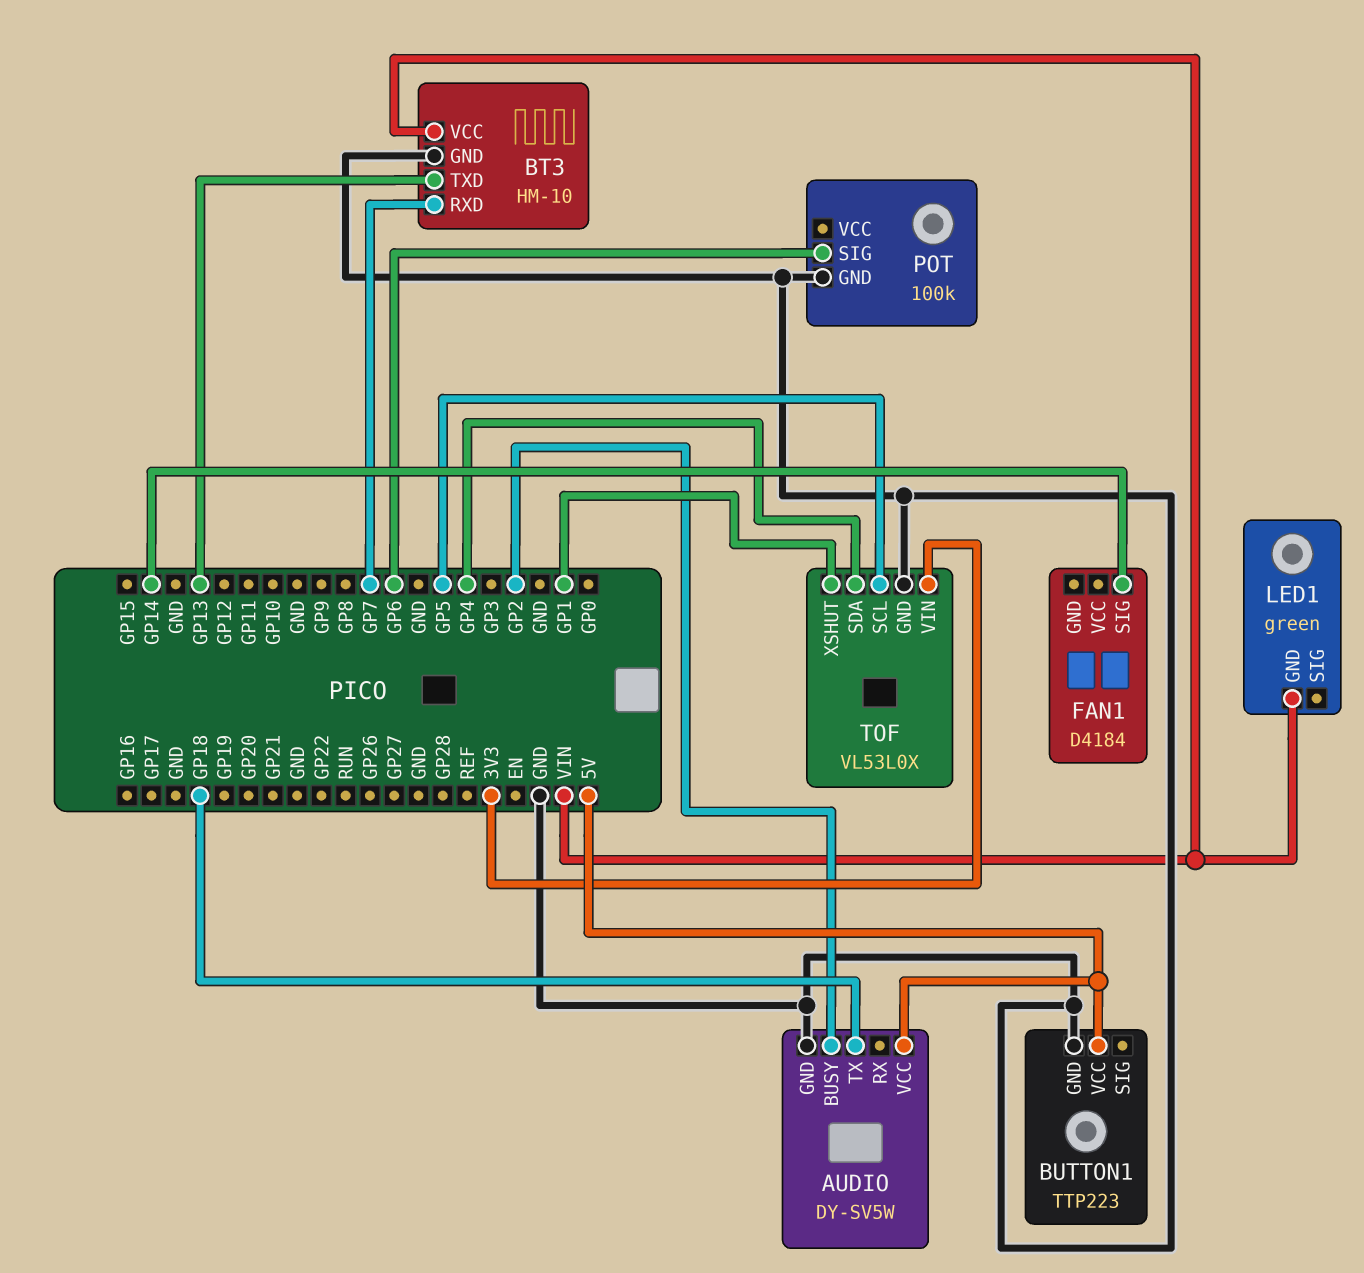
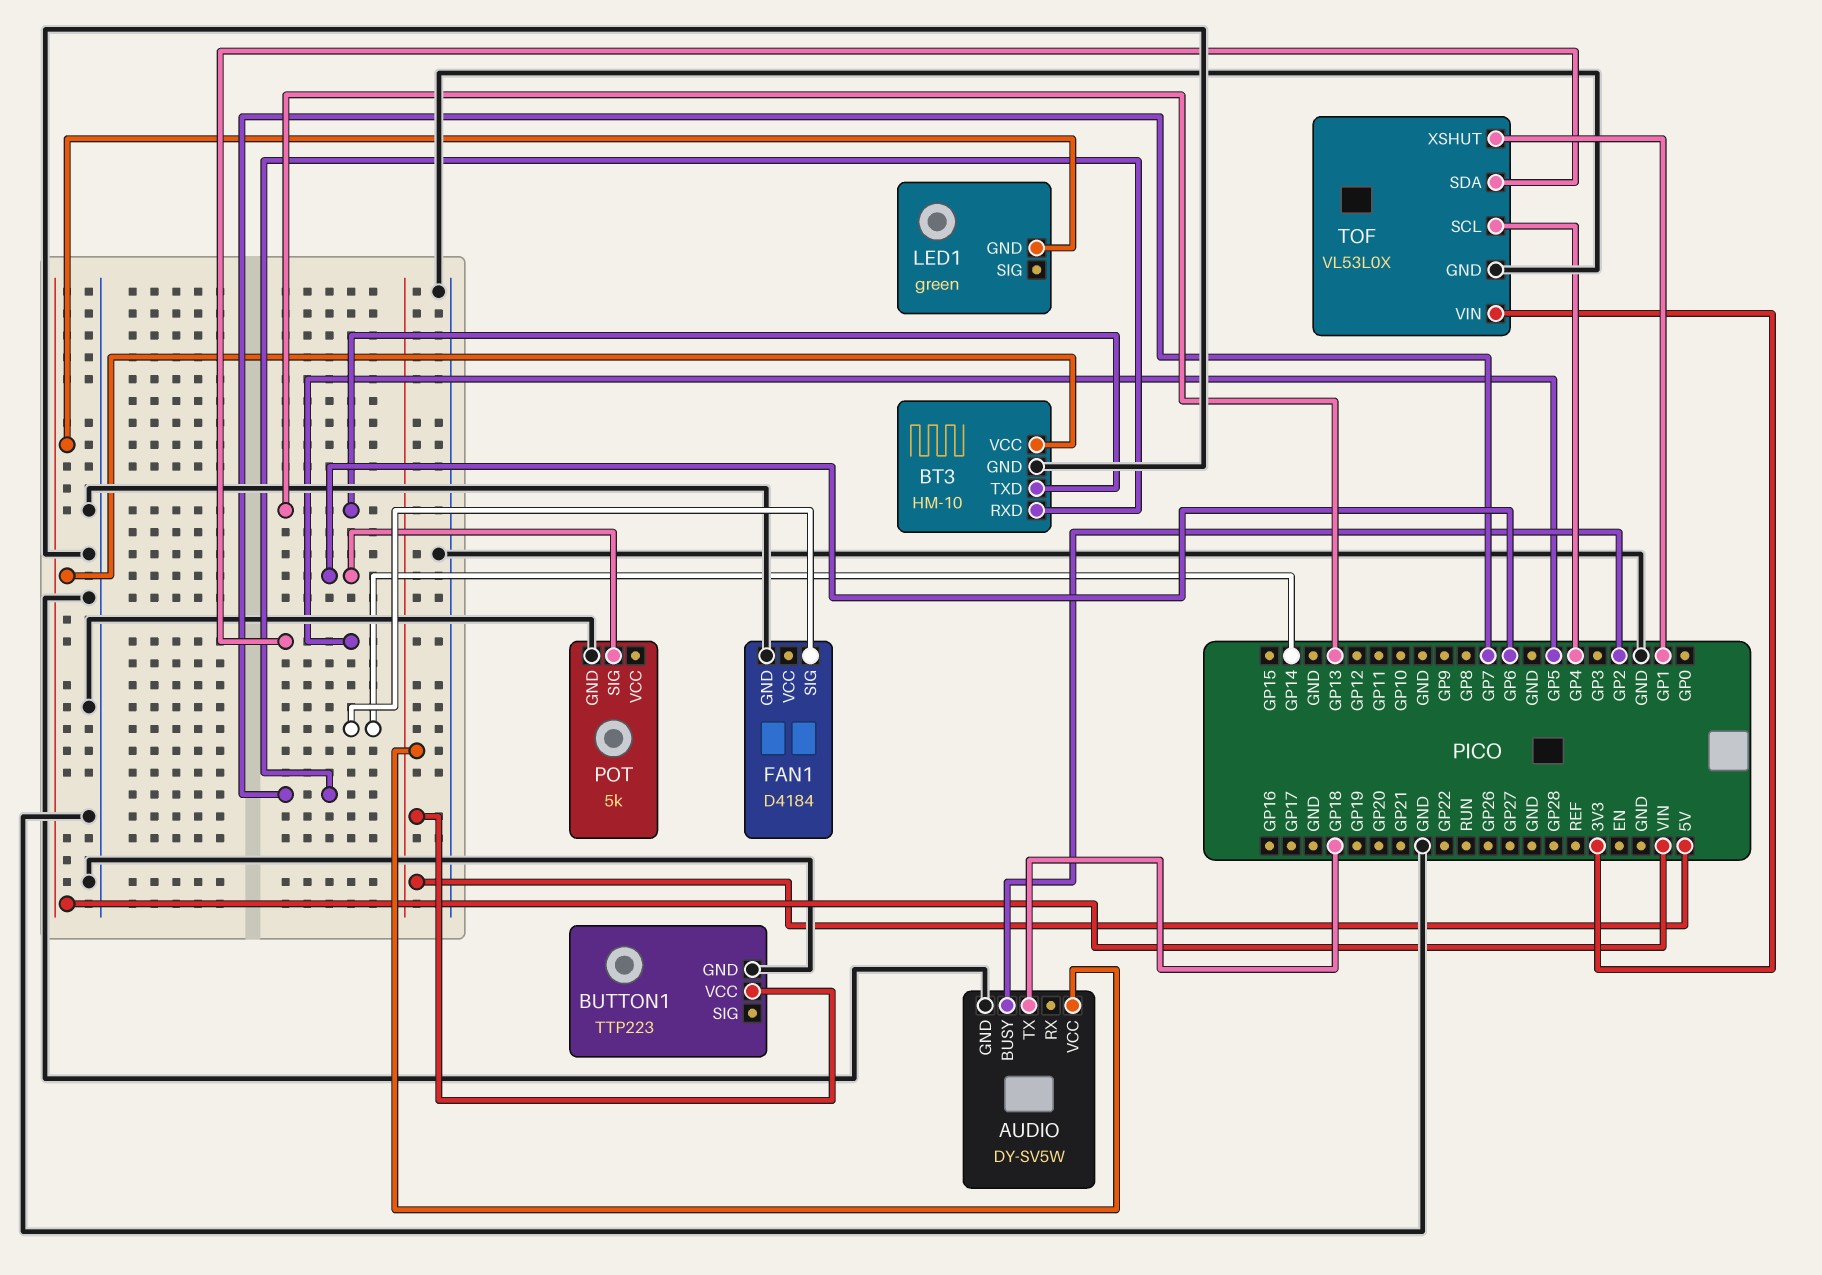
FAN1 pin GND: none -> GND
POT: 100k -> 5k
TOF pin SCL: GP5 -> GP4
TOF pin SDA: GP4 -> GP5

